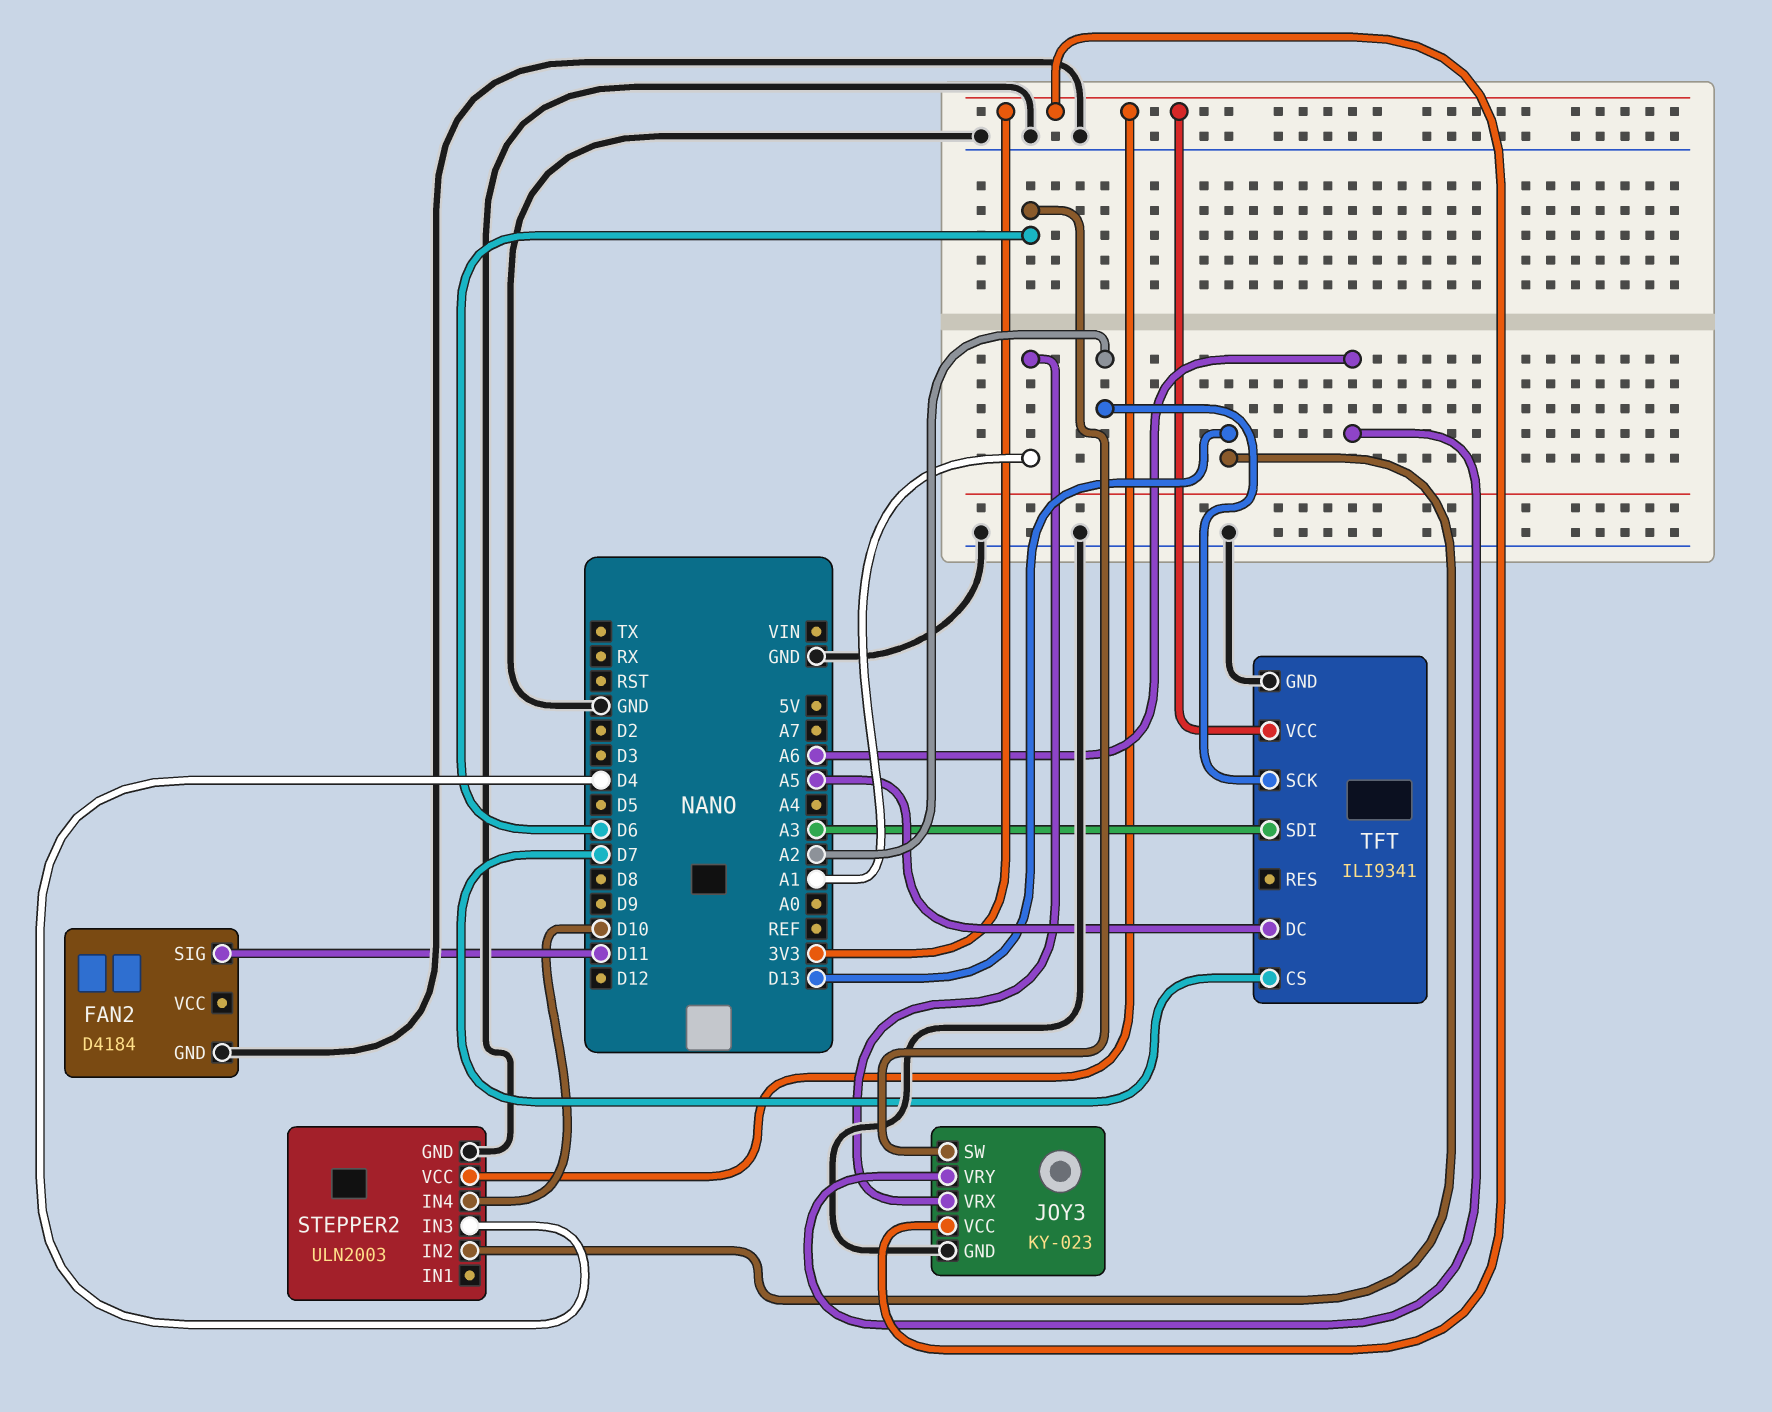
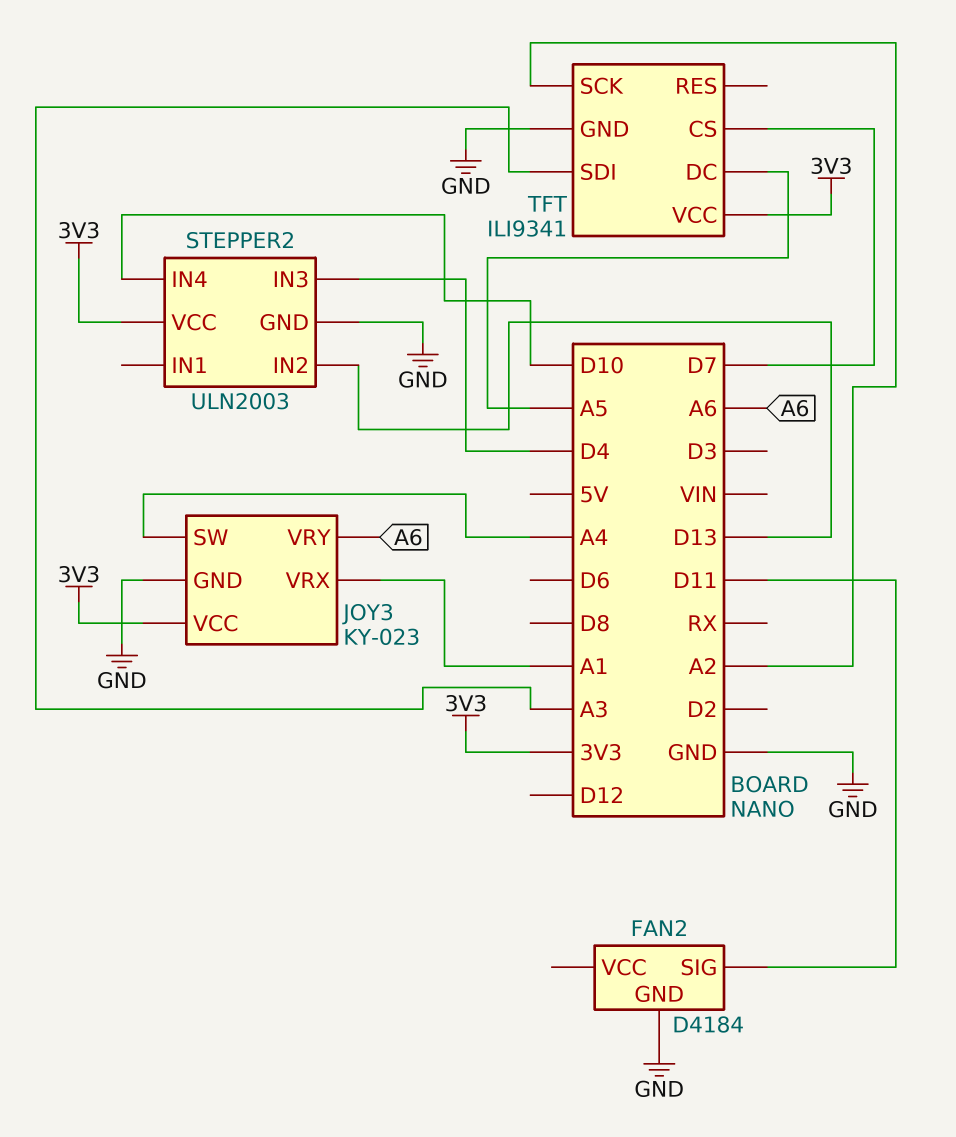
JOY3 pin SW: D6 -> A4

